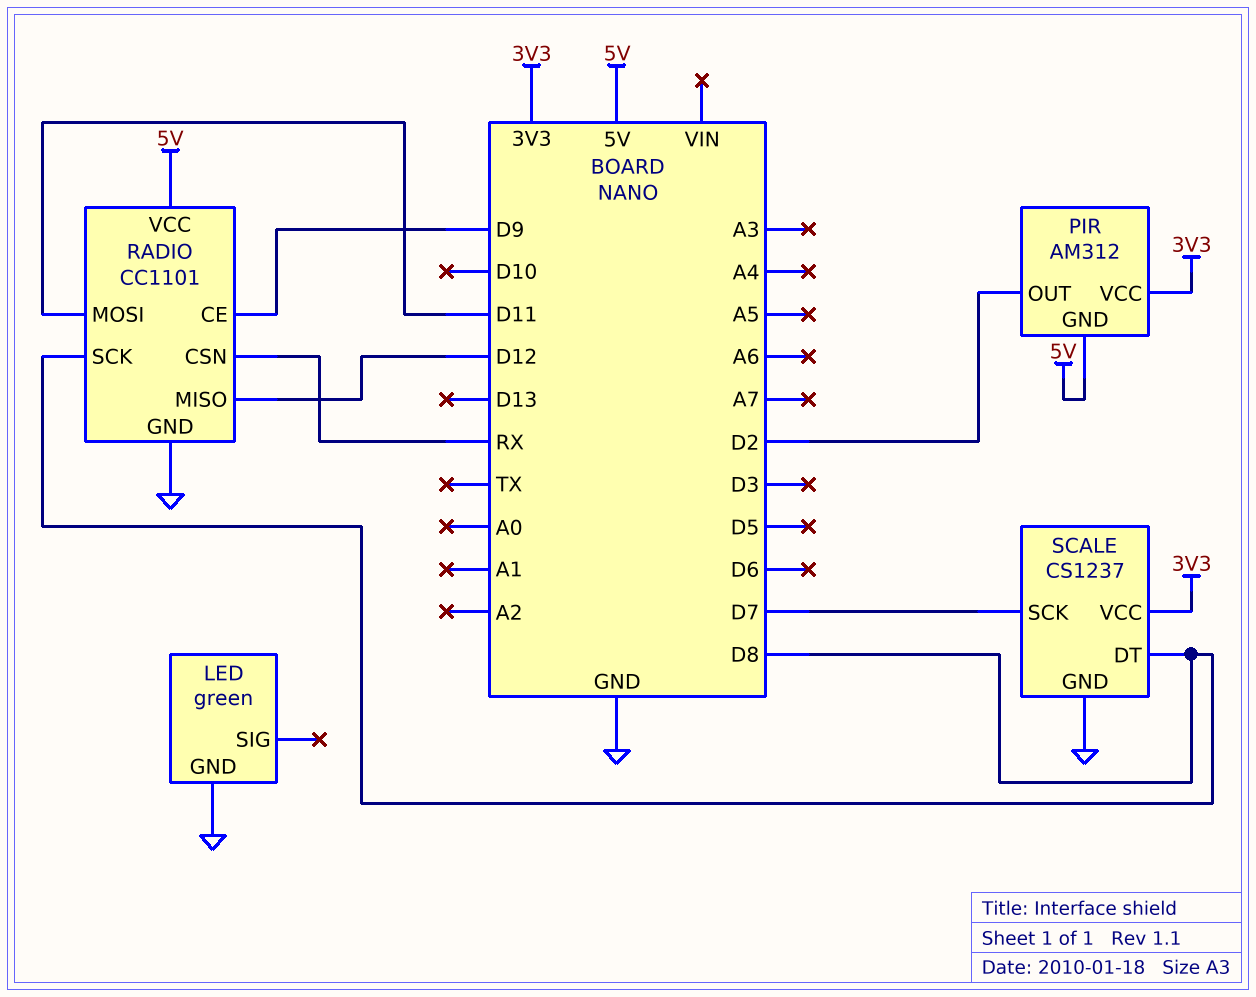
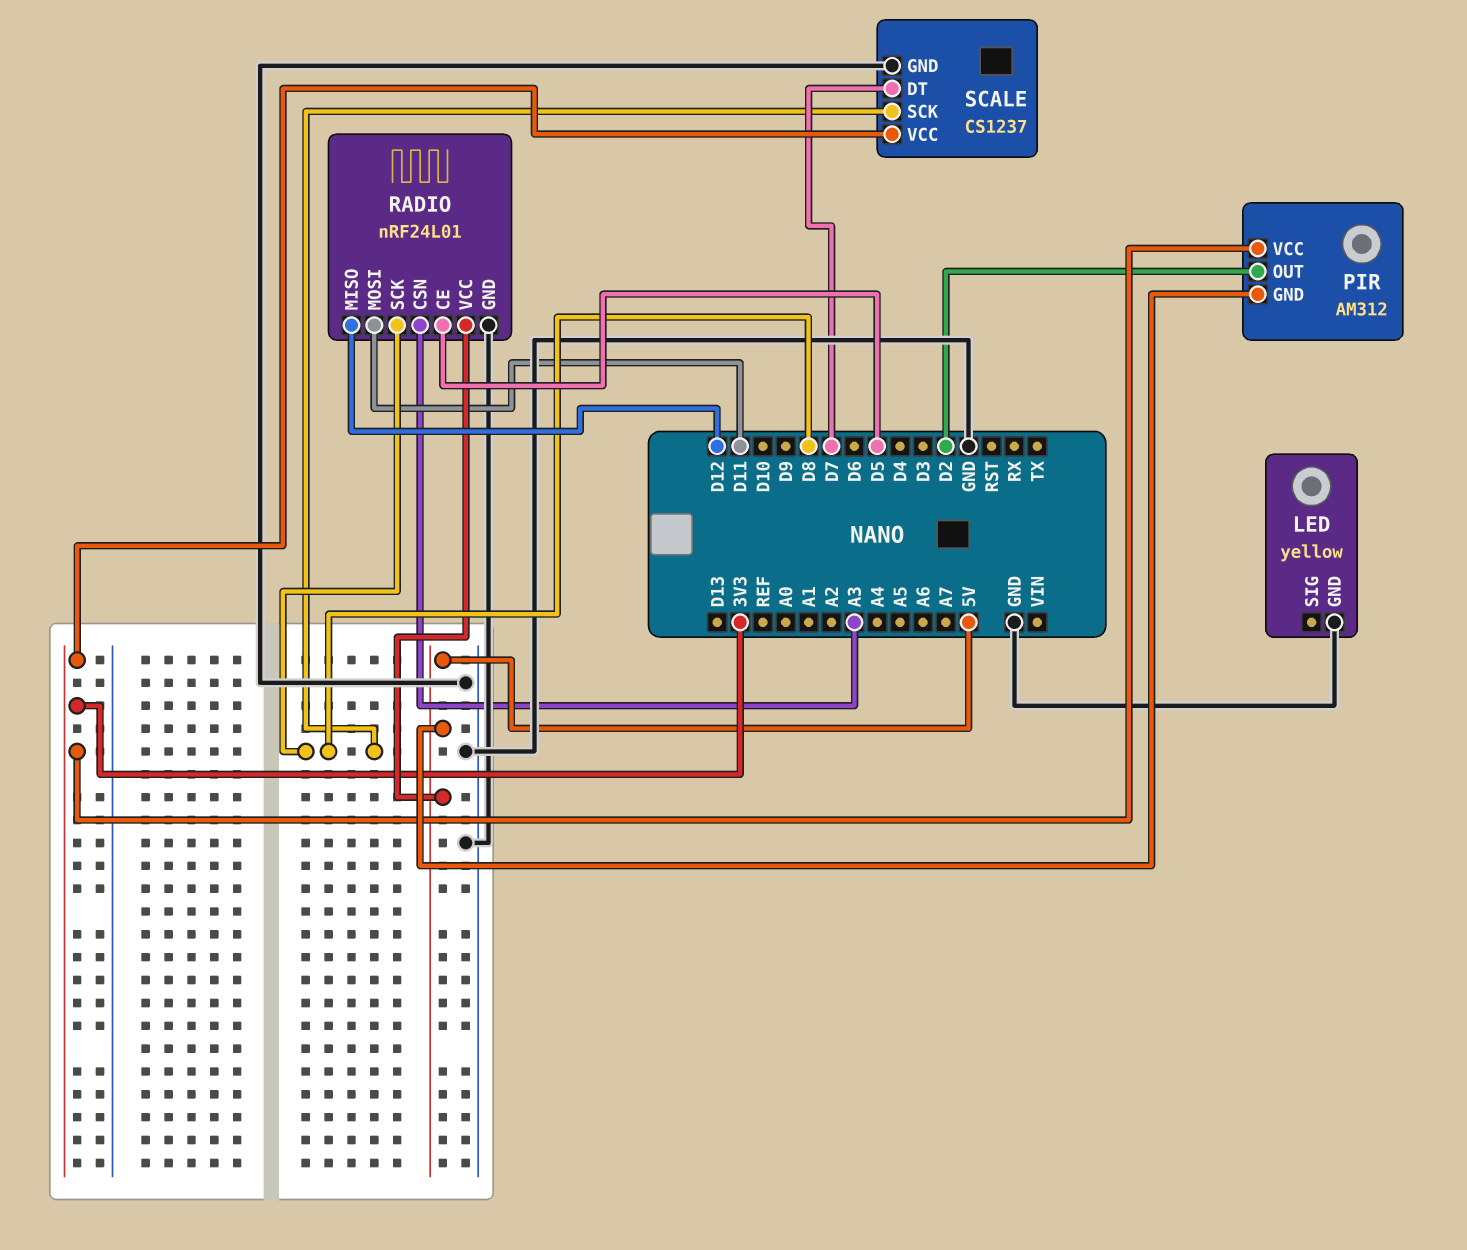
LED: green -> yellow
RADIO: CC1101 -> nRF24L01
RADIO pin CE: D9 -> D5
RADIO pin CSN: RX -> A3
SCALE pin DT: D8 -> D7
SCALE pin SCK: D7 -> D8

